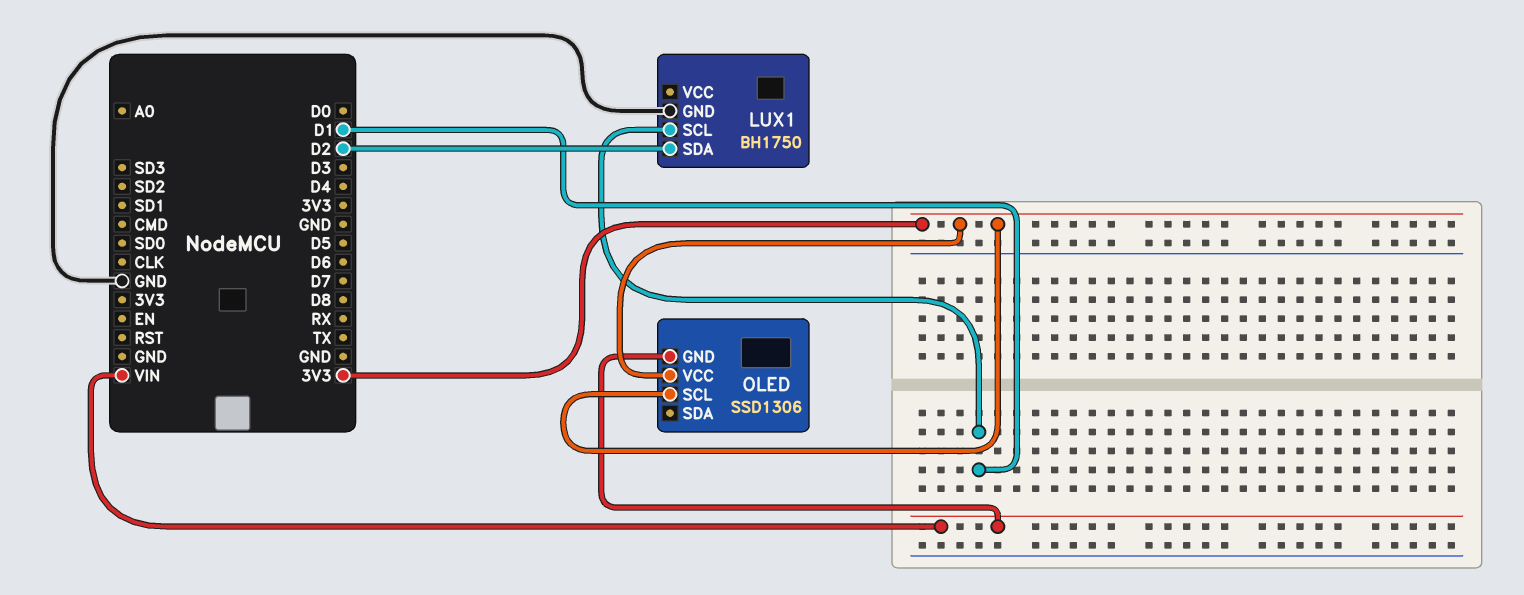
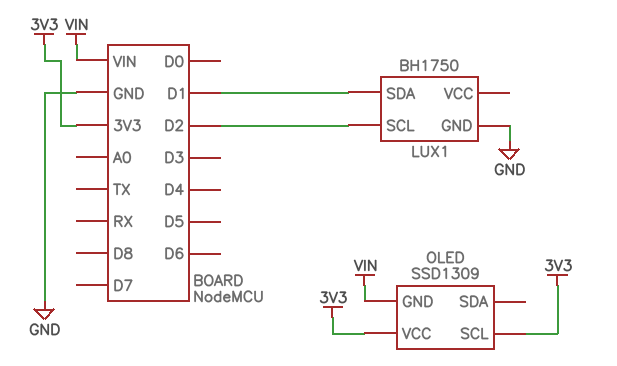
LUX1 pin SCL: D1 -> D2
LUX1 pin SDA: D2 -> D1
OLED: SSD1306 -> SSD1309

